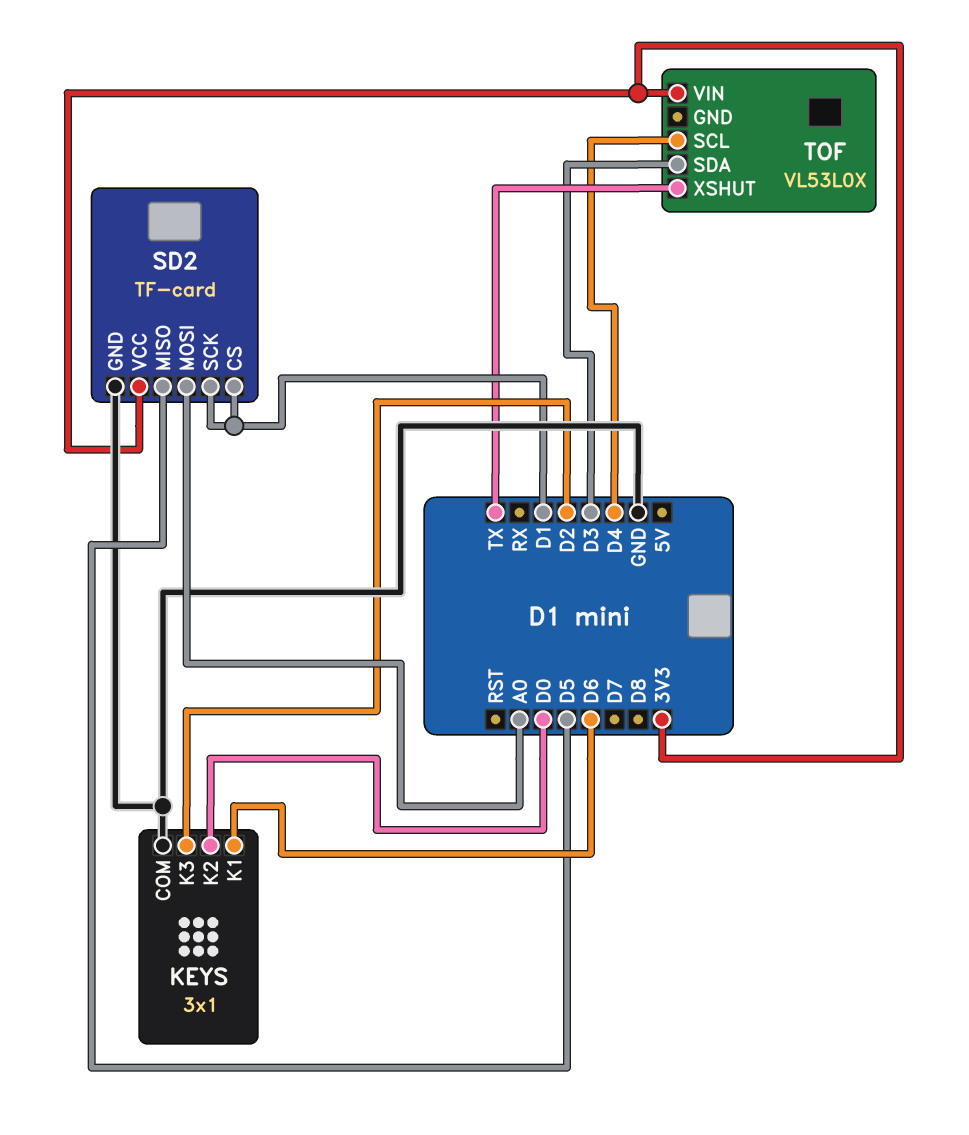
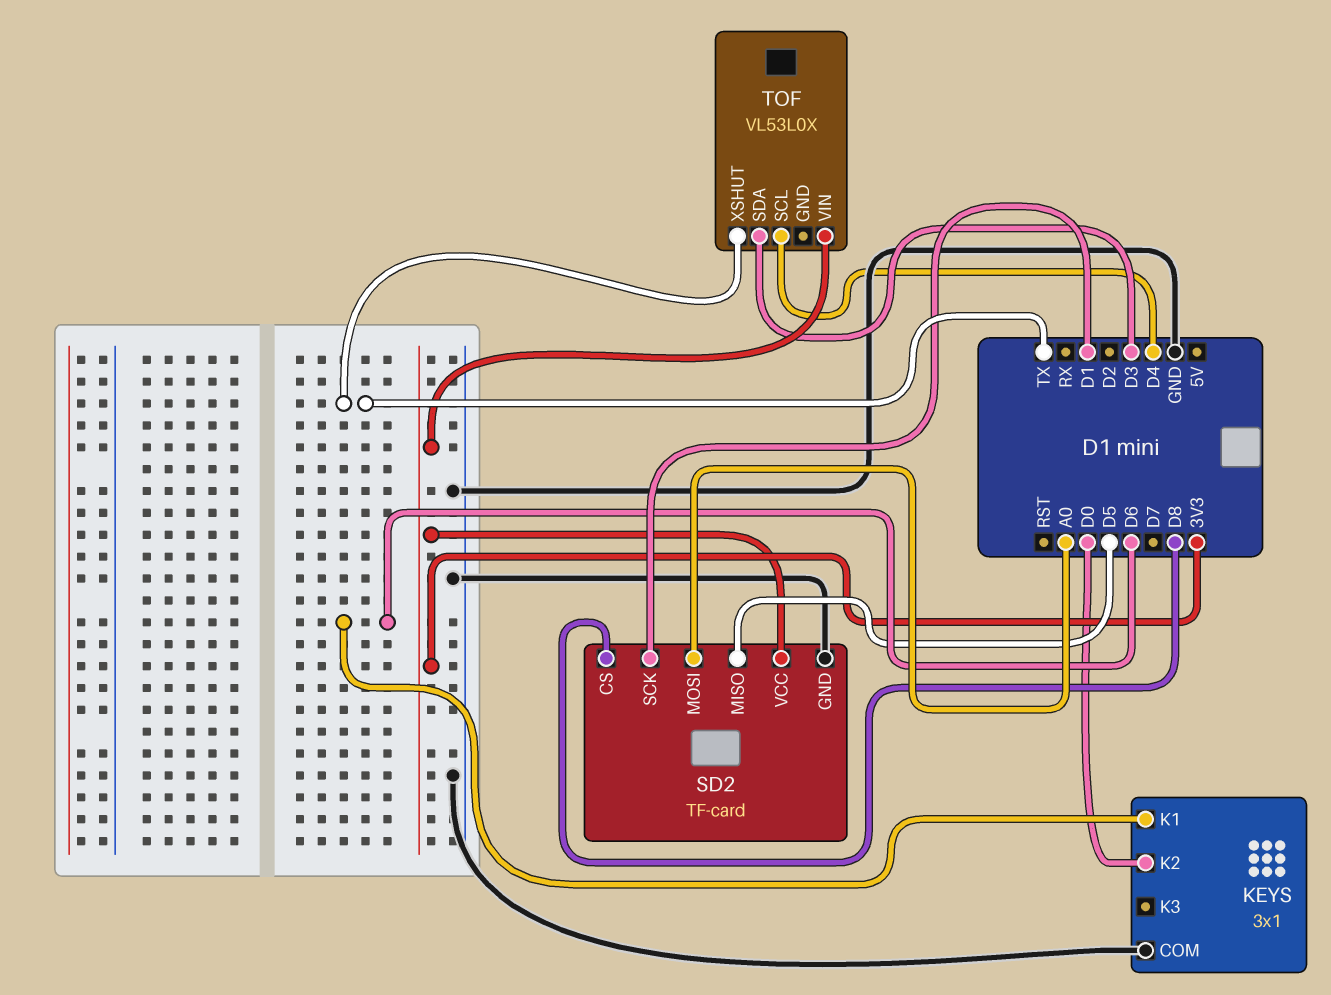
KEYS pin K3: D2 -> none
SD2 pin CS: D1 -> D8

